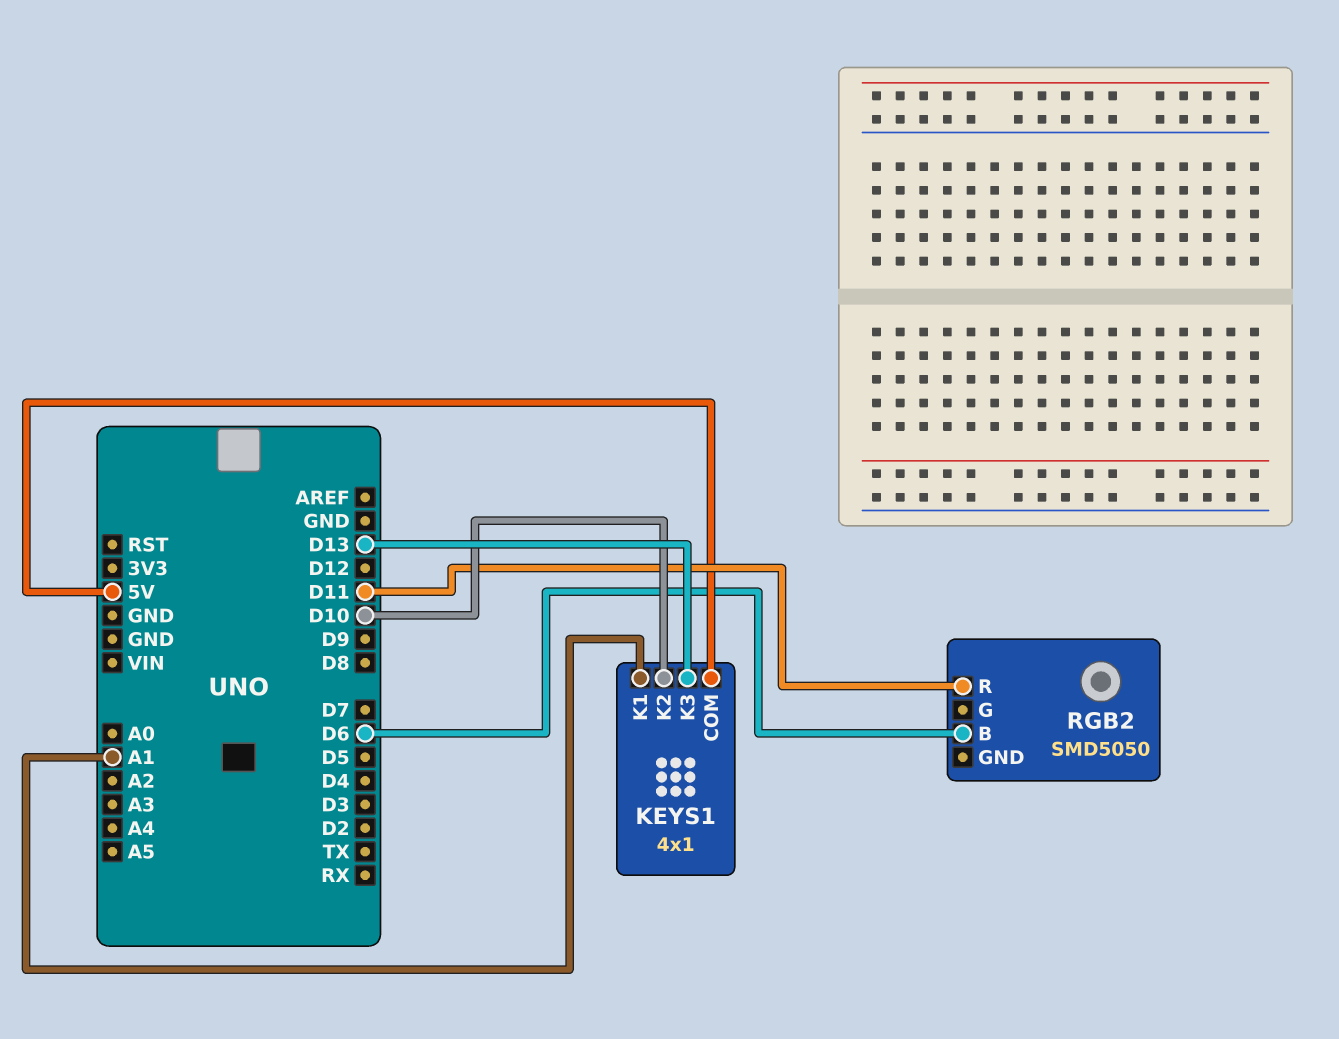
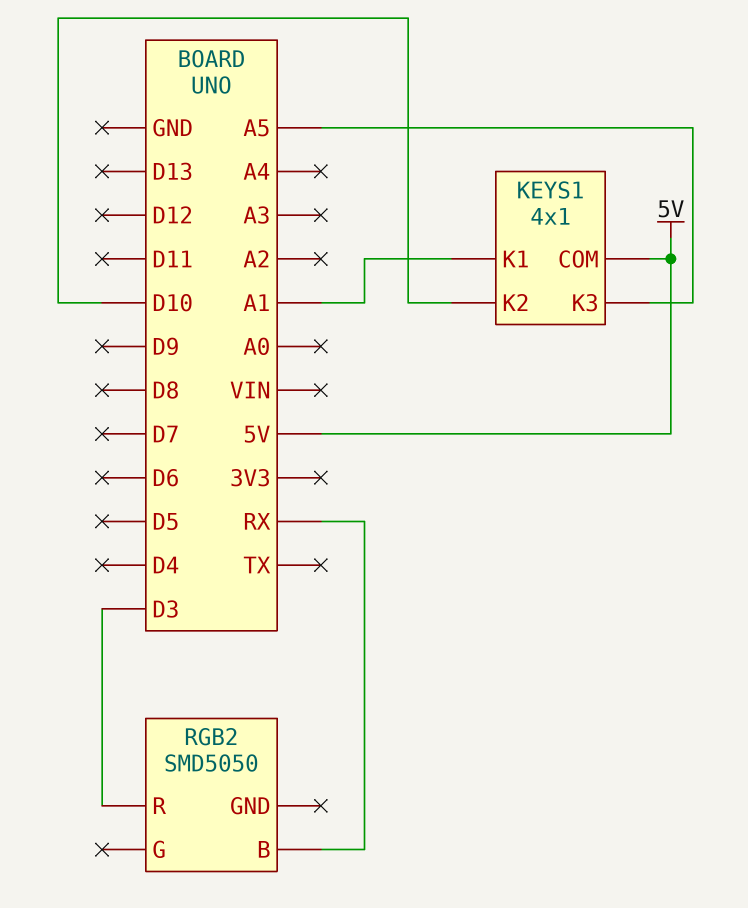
KEYS1 pin K3: D13 -> A5
RGB2 pin B: D6 -> RX
RGB2 pin R: D11 -> D3

